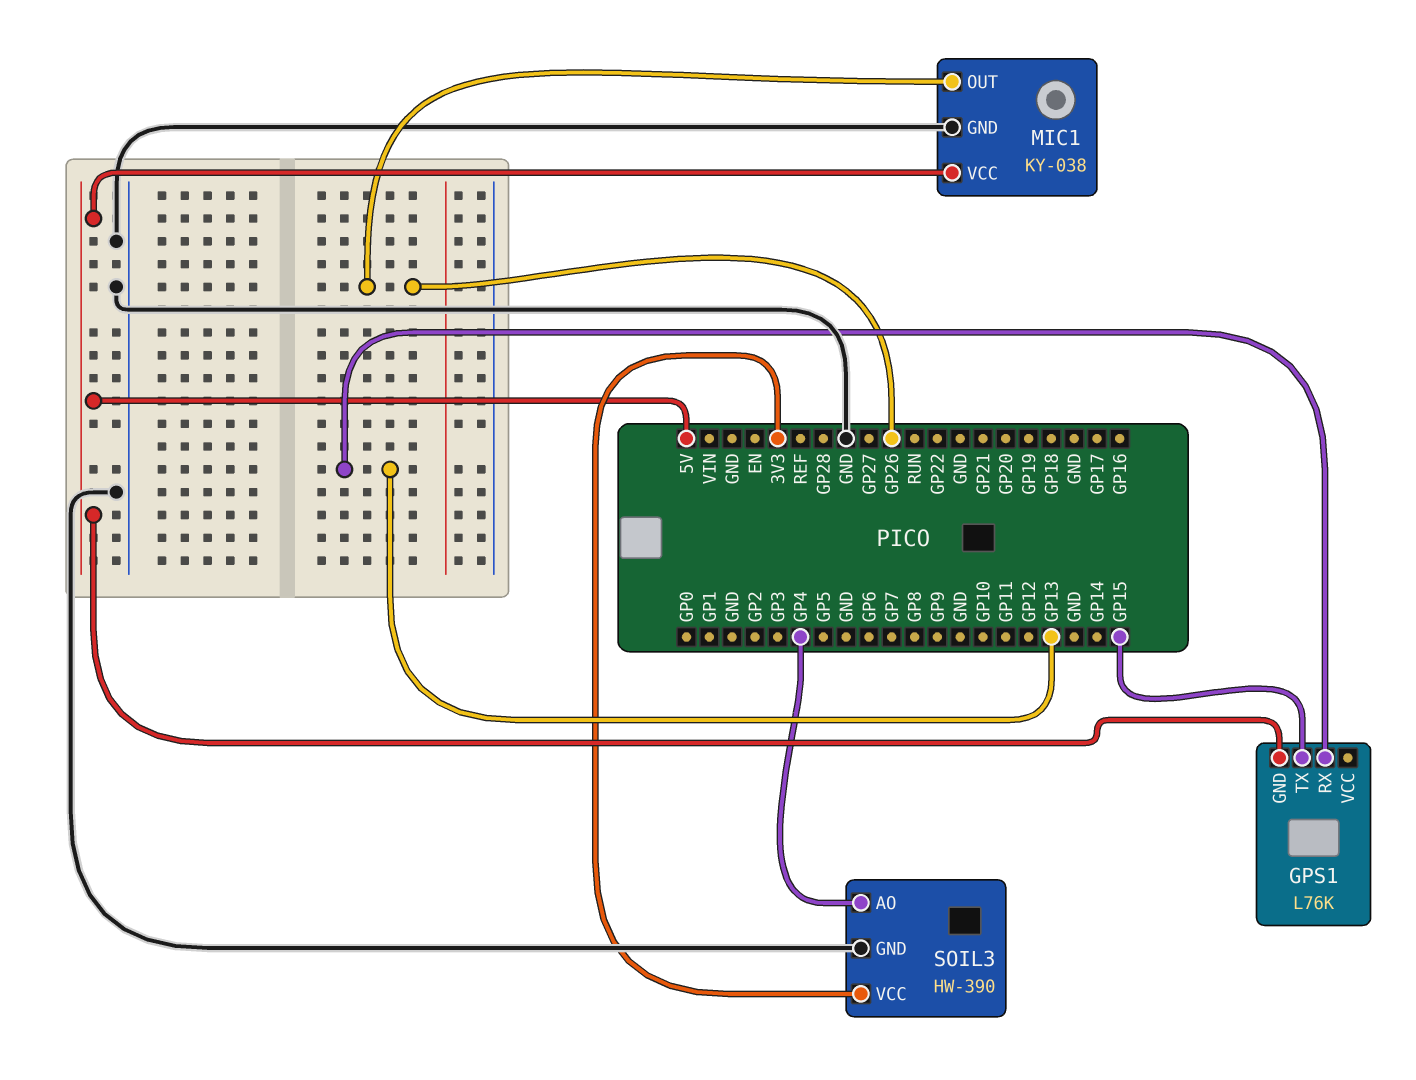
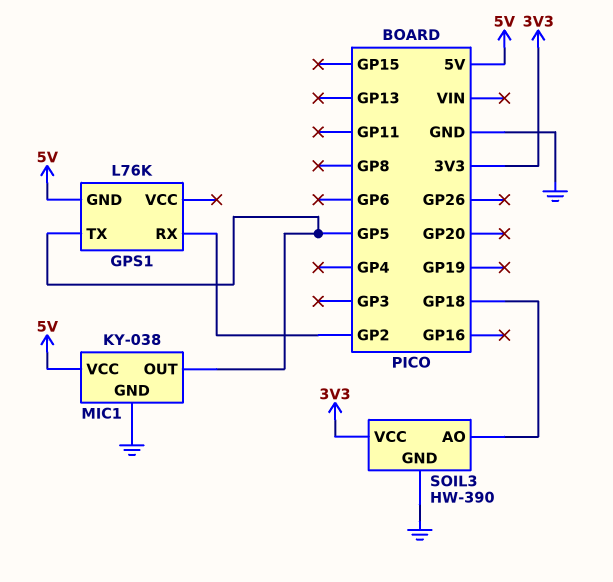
GPS1 pin RX: GP13 -> GP2
GPS1 pin TX: GP15 -> GP5
MIC1 pin OUT: GP26 -> GP5
SOIL3 pin AO: GP4 -> GP18

